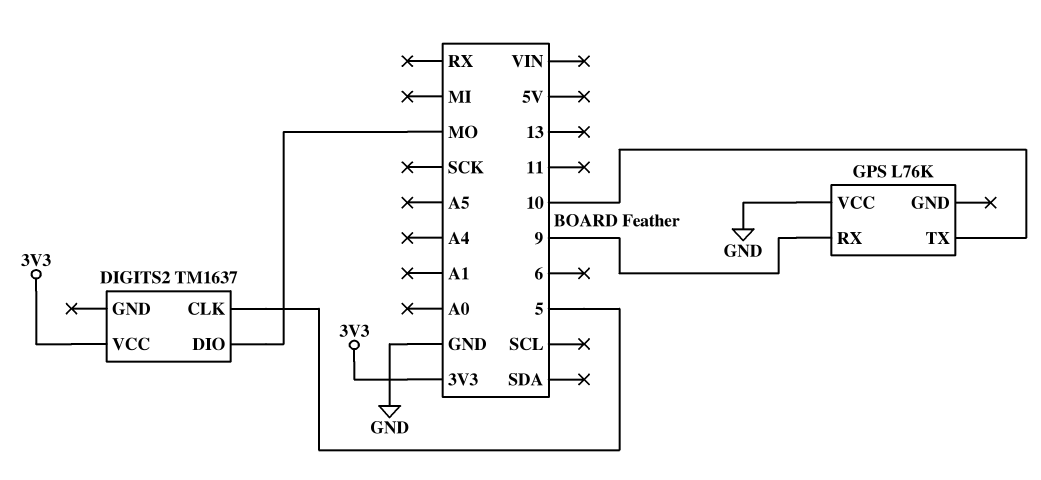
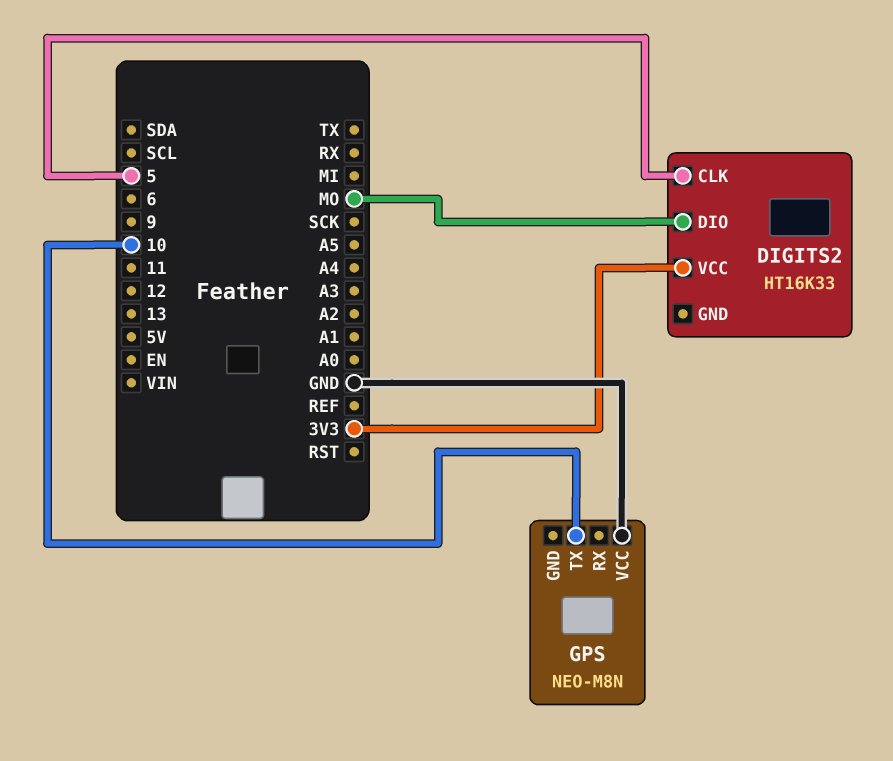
DIGITS2: TM1637 -> HT16K33
GPS: L76K -> NEO-M8N
GPS pin RX: 9 -> none

